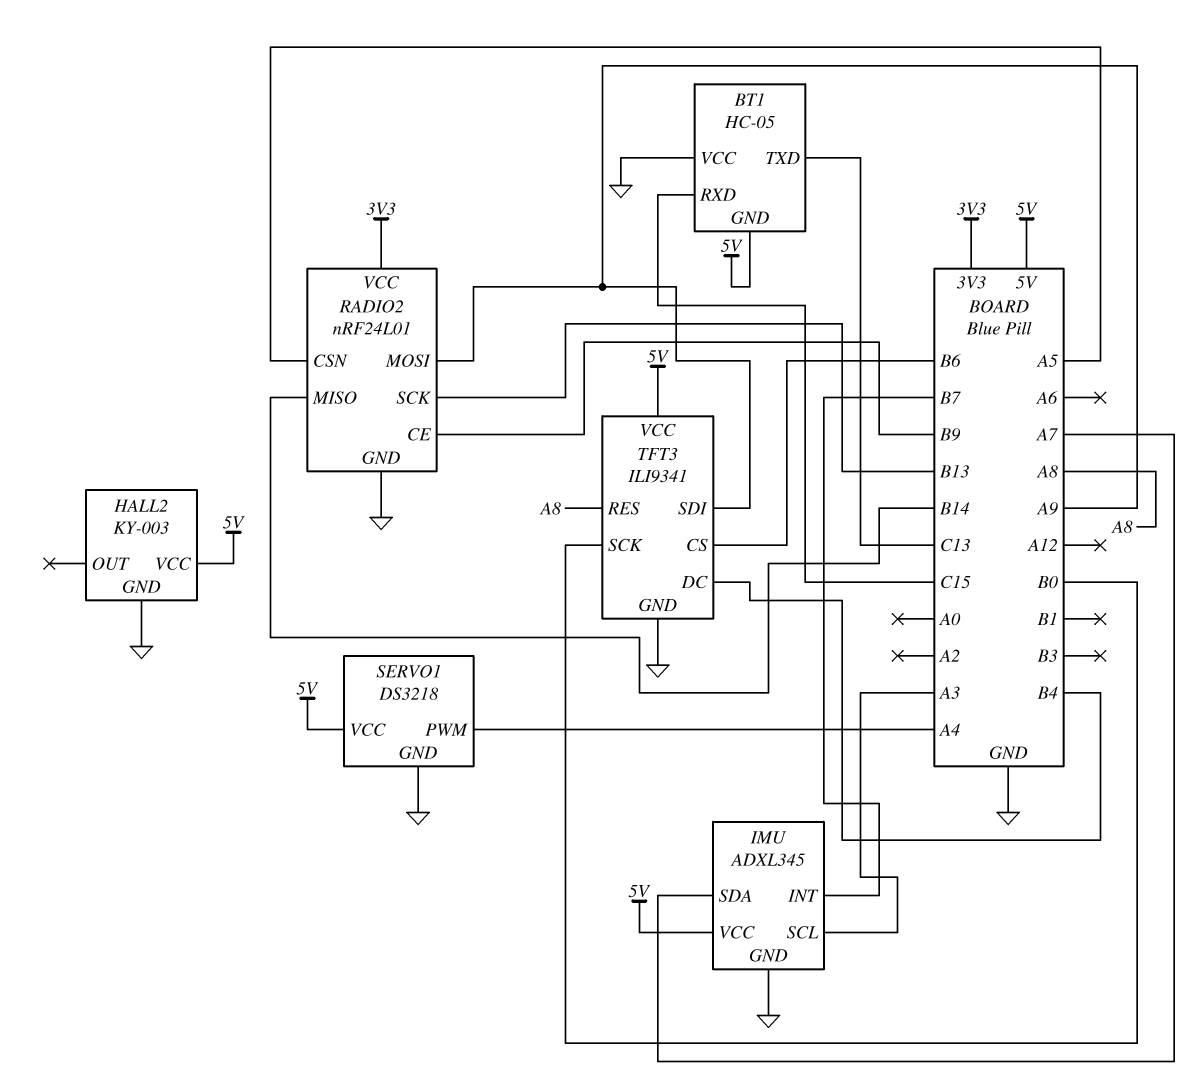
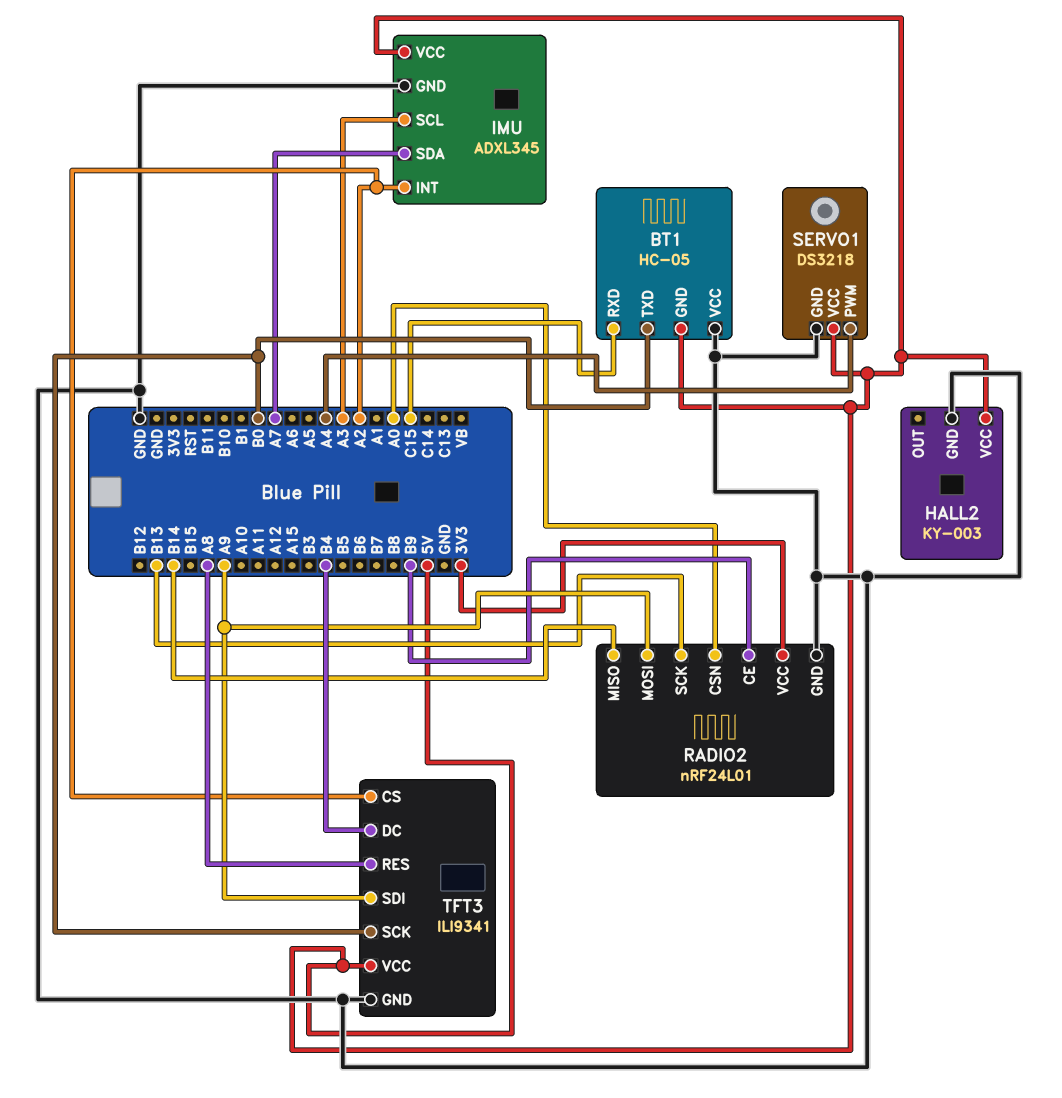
BT1 pin TXD: C13 -> B0
IMU pin INT: B7 -> A2
RADIO2 pin CSN: A5 -> A0
TFT3 pin CS: B6 -> A2

